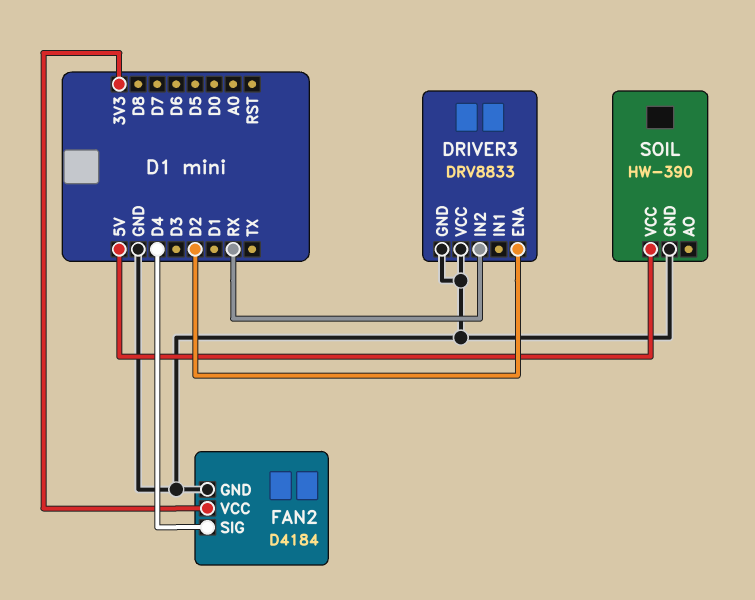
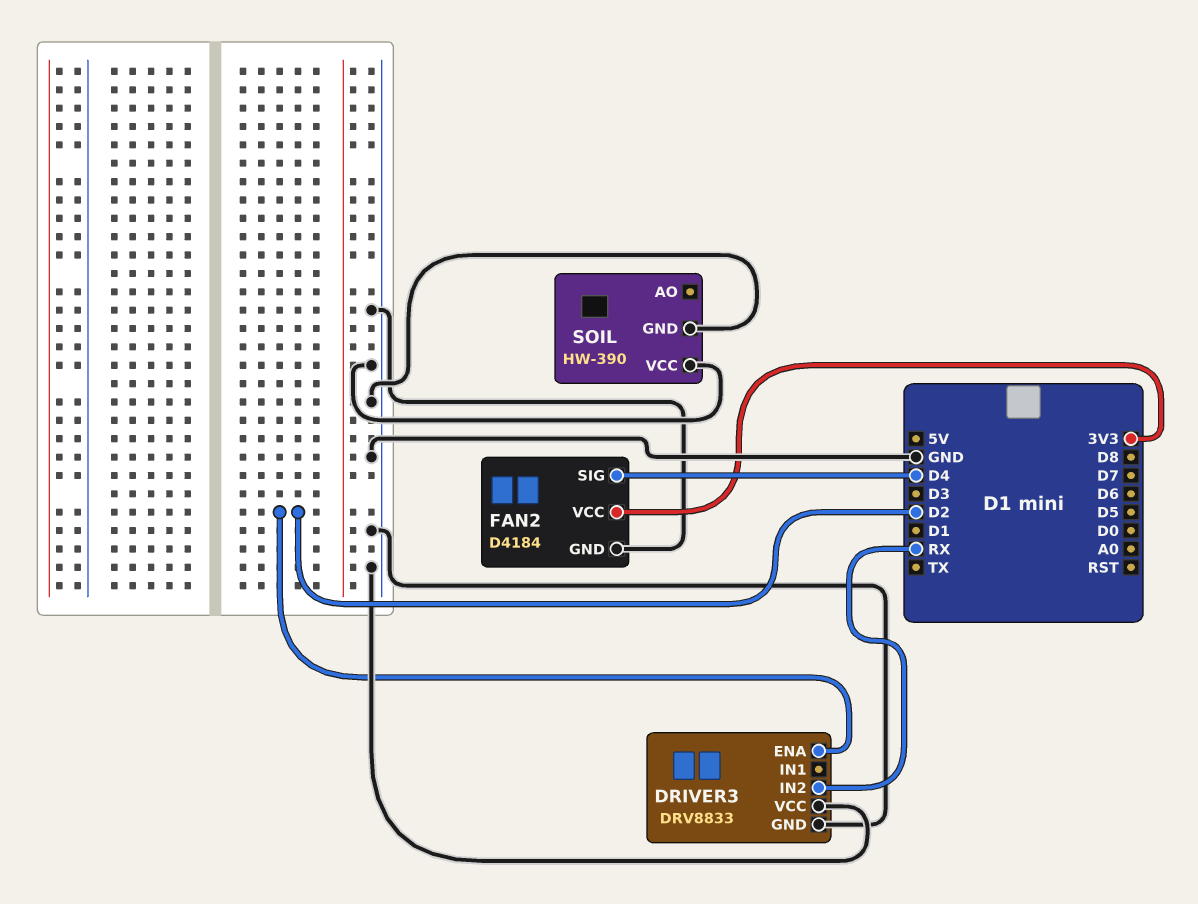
SOIL pin VCC: 5V -> GND

